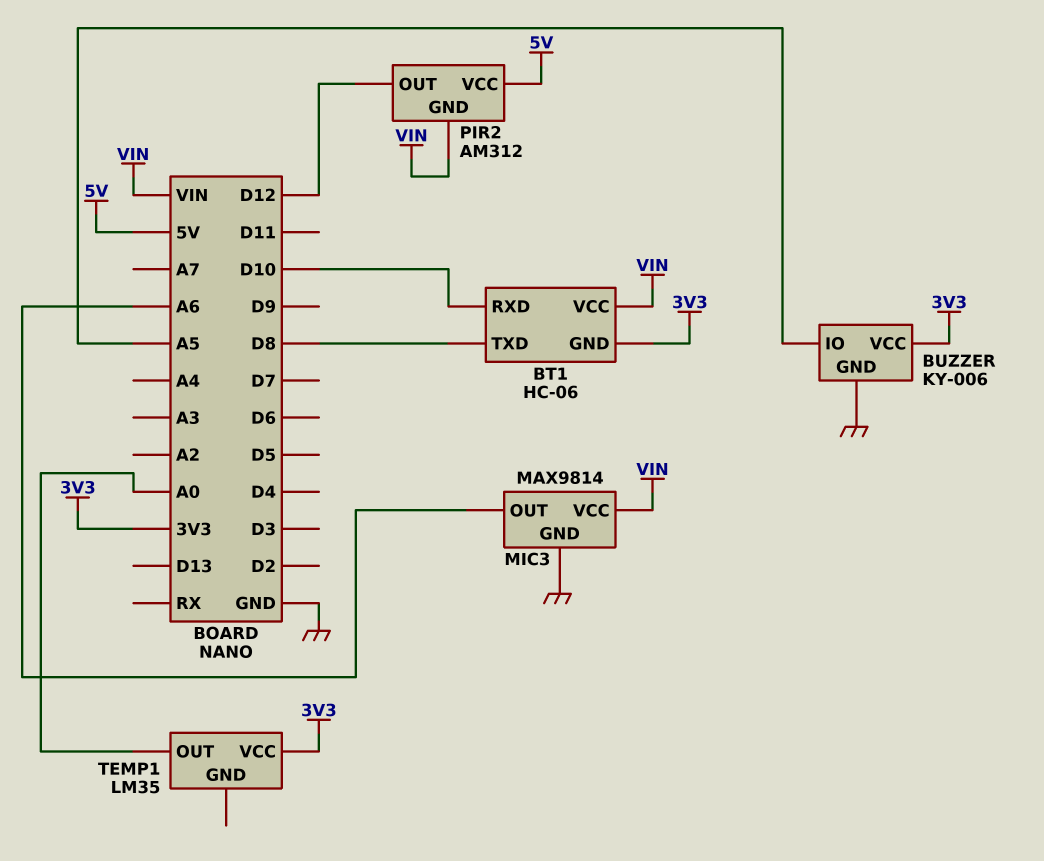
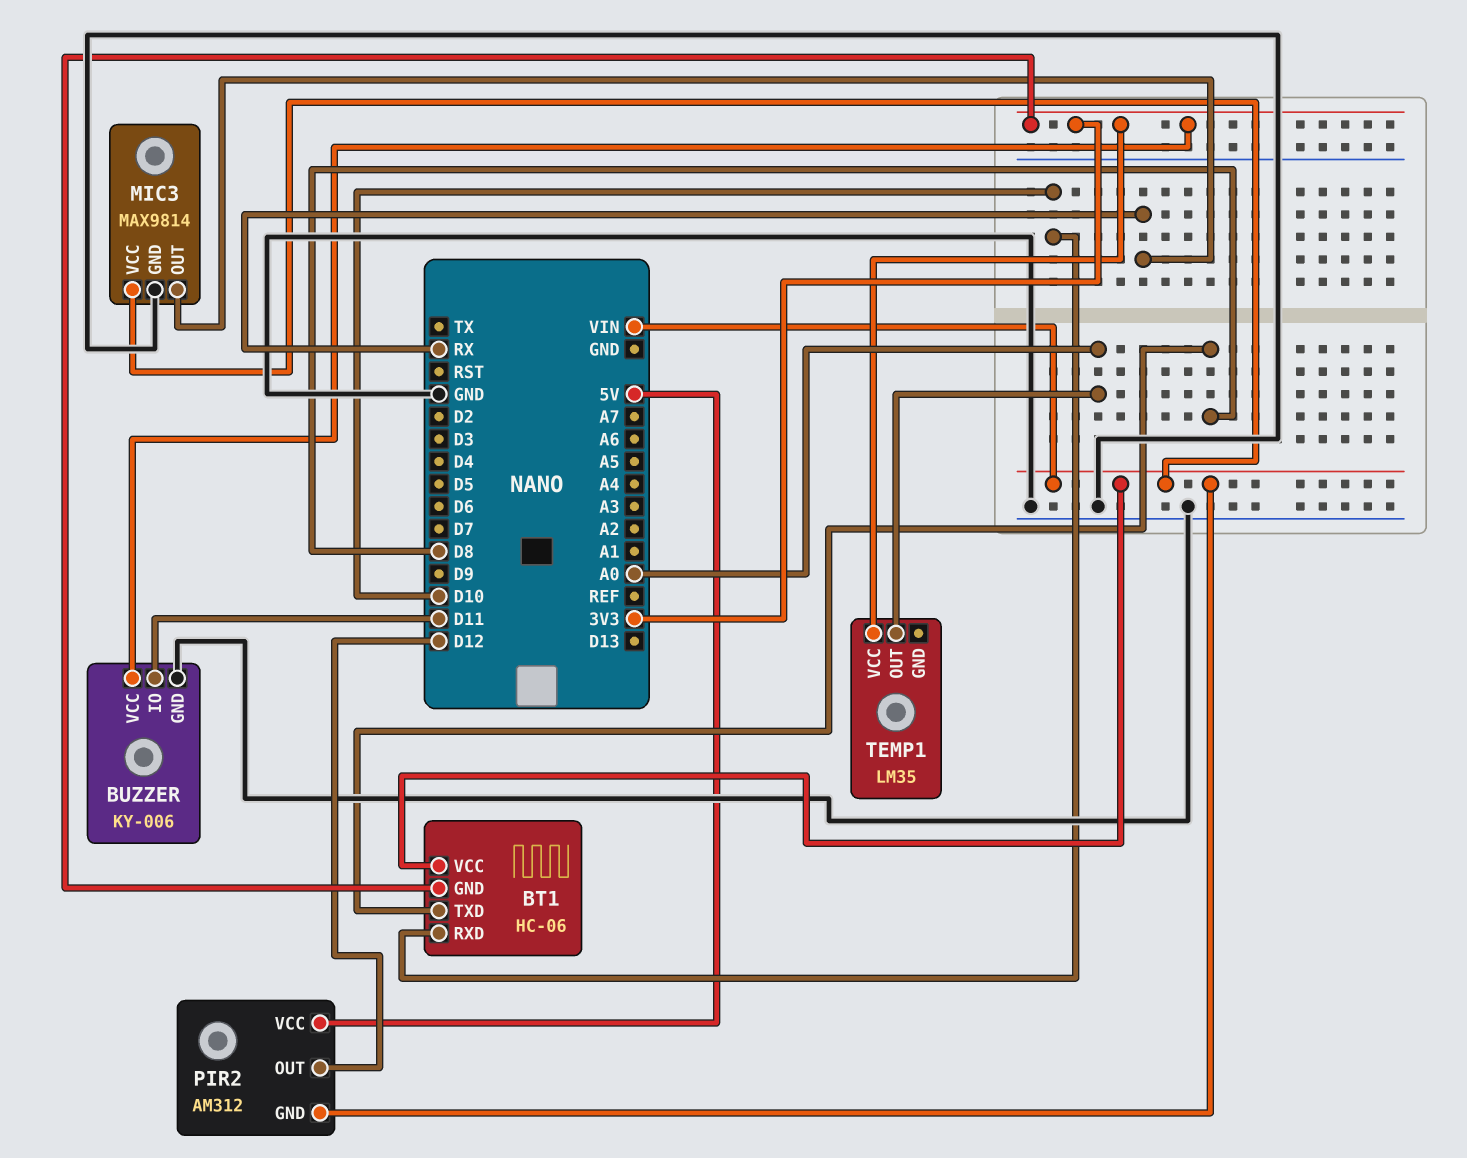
BUZZER pin IO: A5 -> D11
MIC3 pin OUT: A6 -> RX

